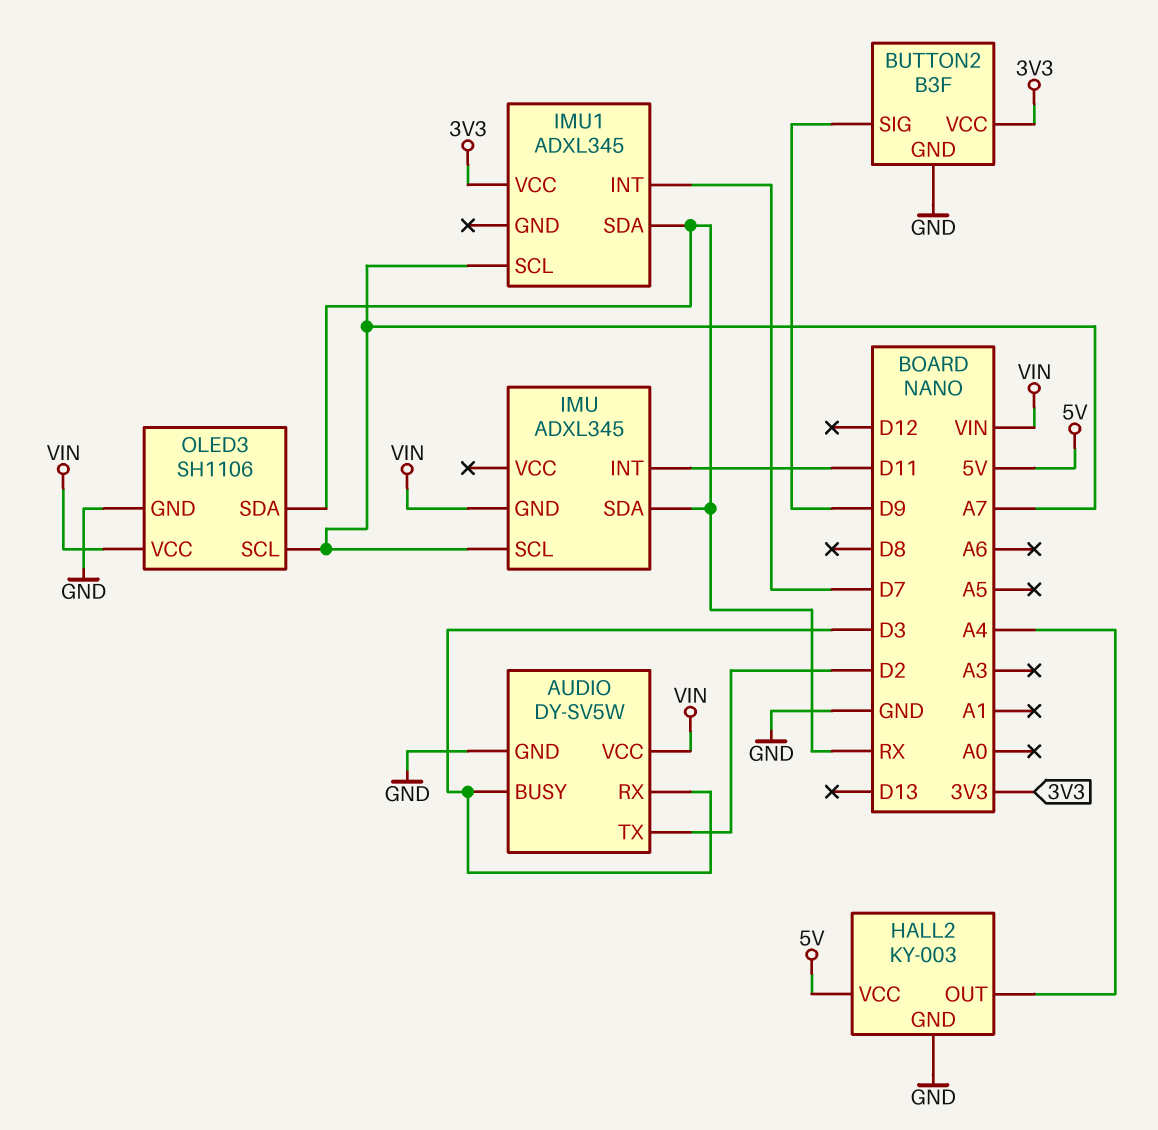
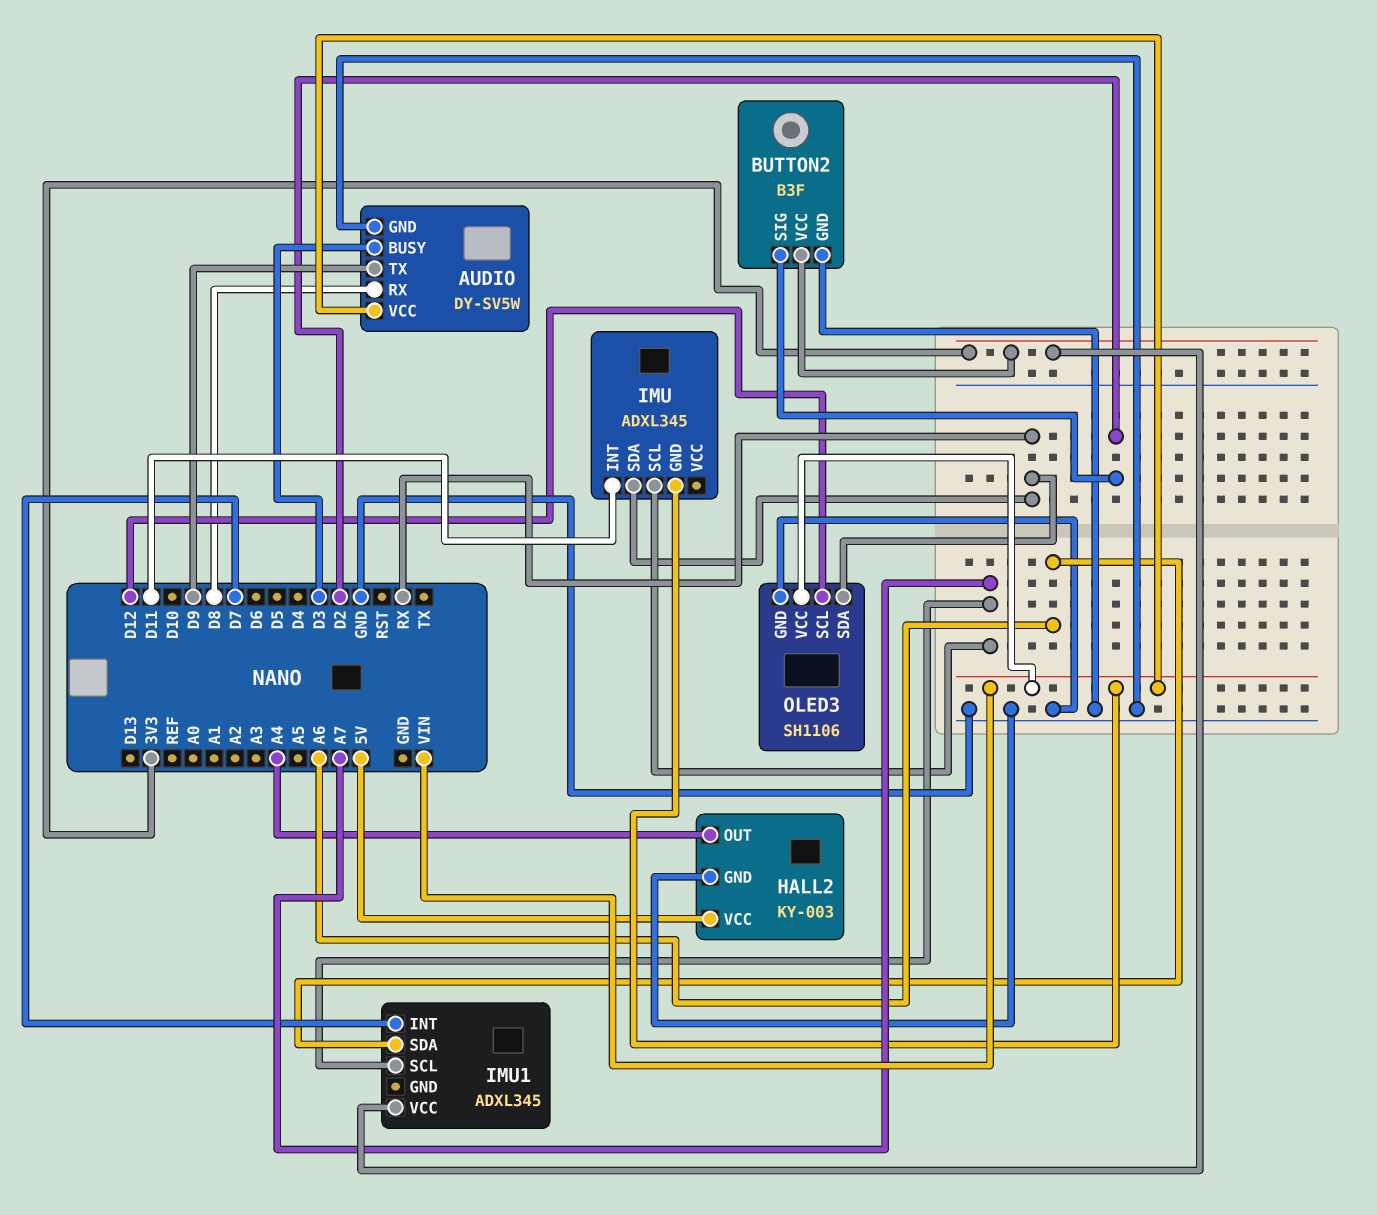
AUDIO pin RX: D3 -> D8
AUDIO pin TX: D2 -> D9
BUTTON2 pin SIG: D9 -> D2
IMU1 pin SDA: RX -> A6
OLED3 pin SCL: A7 -> D12

